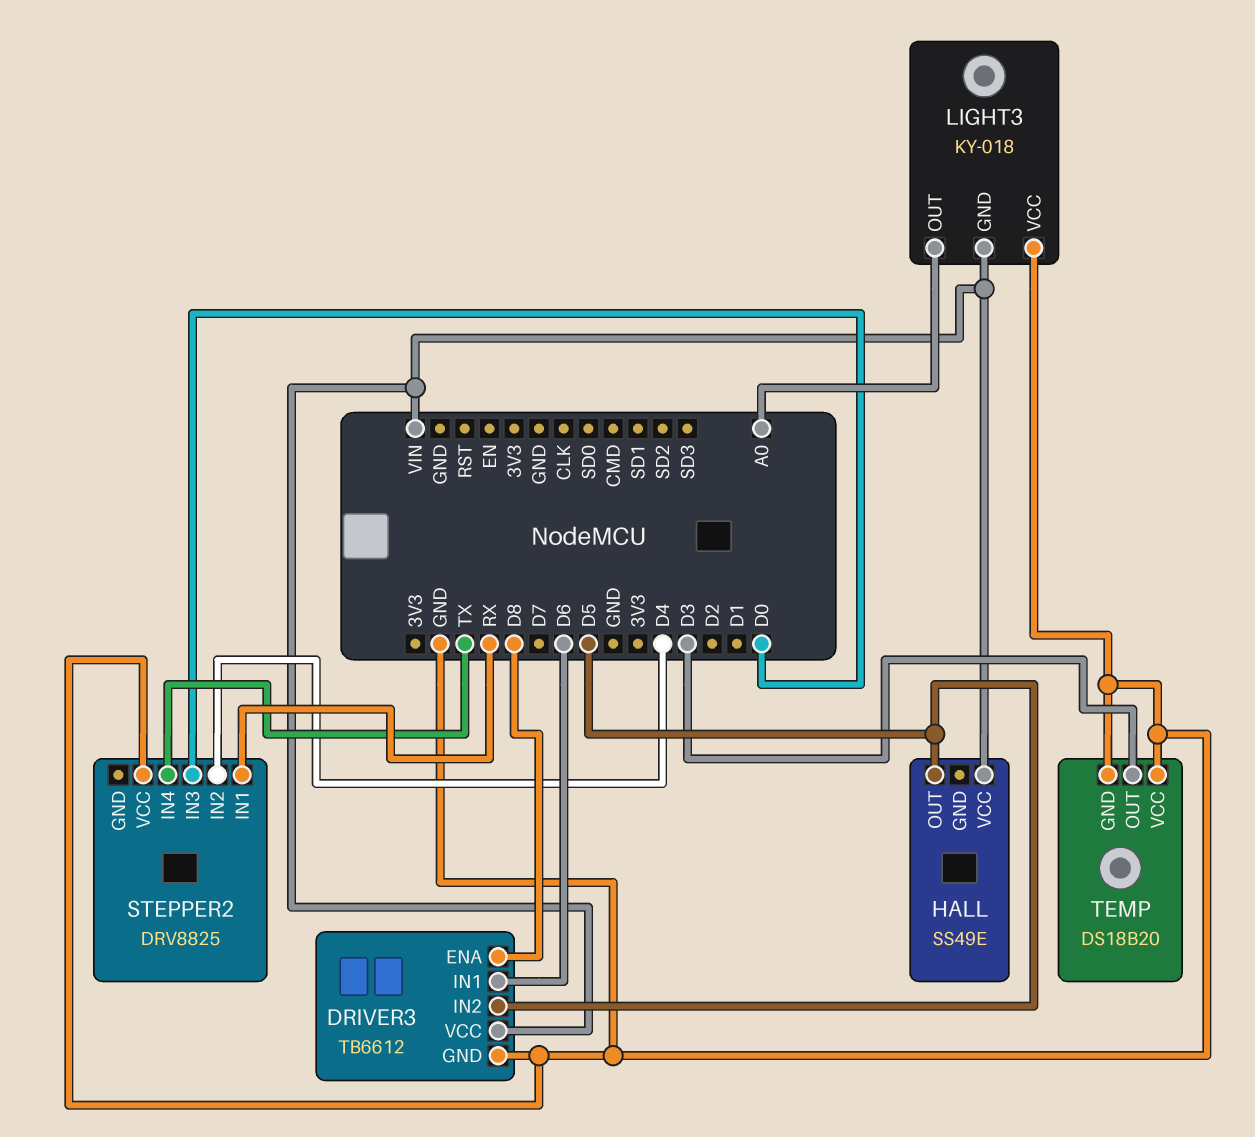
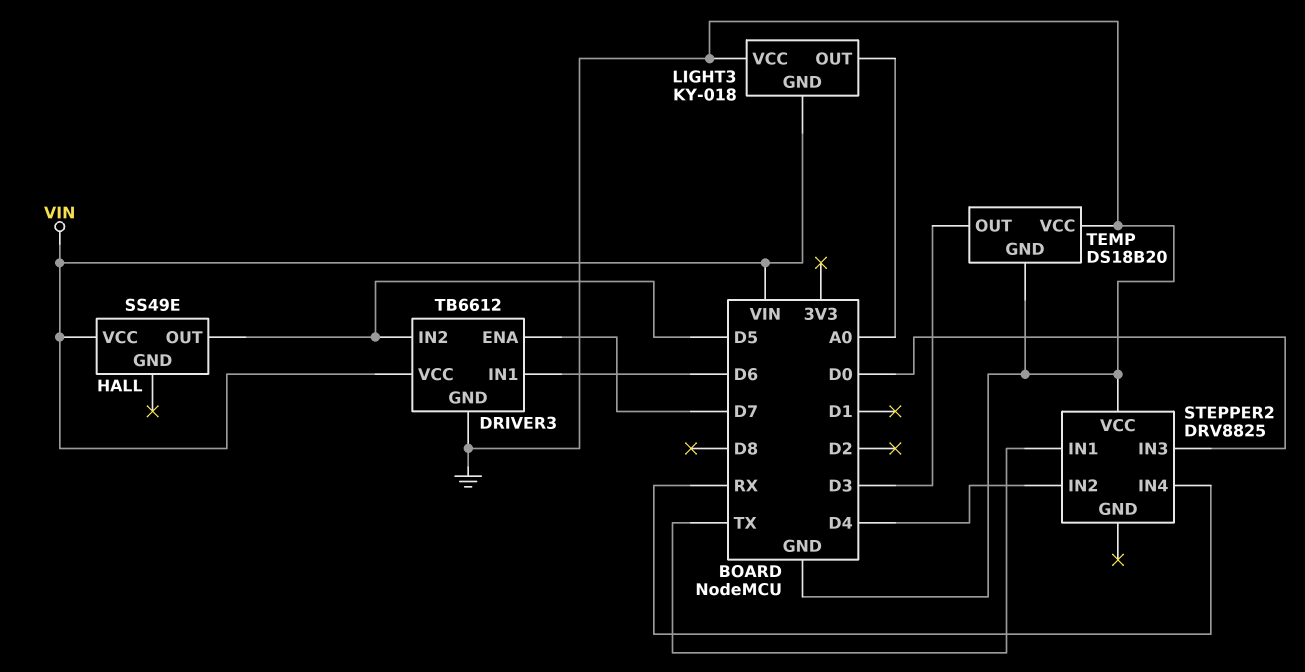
DRIVER3 pin ENA: D8 -> D7
STEPPER2 pin IN1: RX -> TX
STEPPER2 pin IN4: TX -> RX

